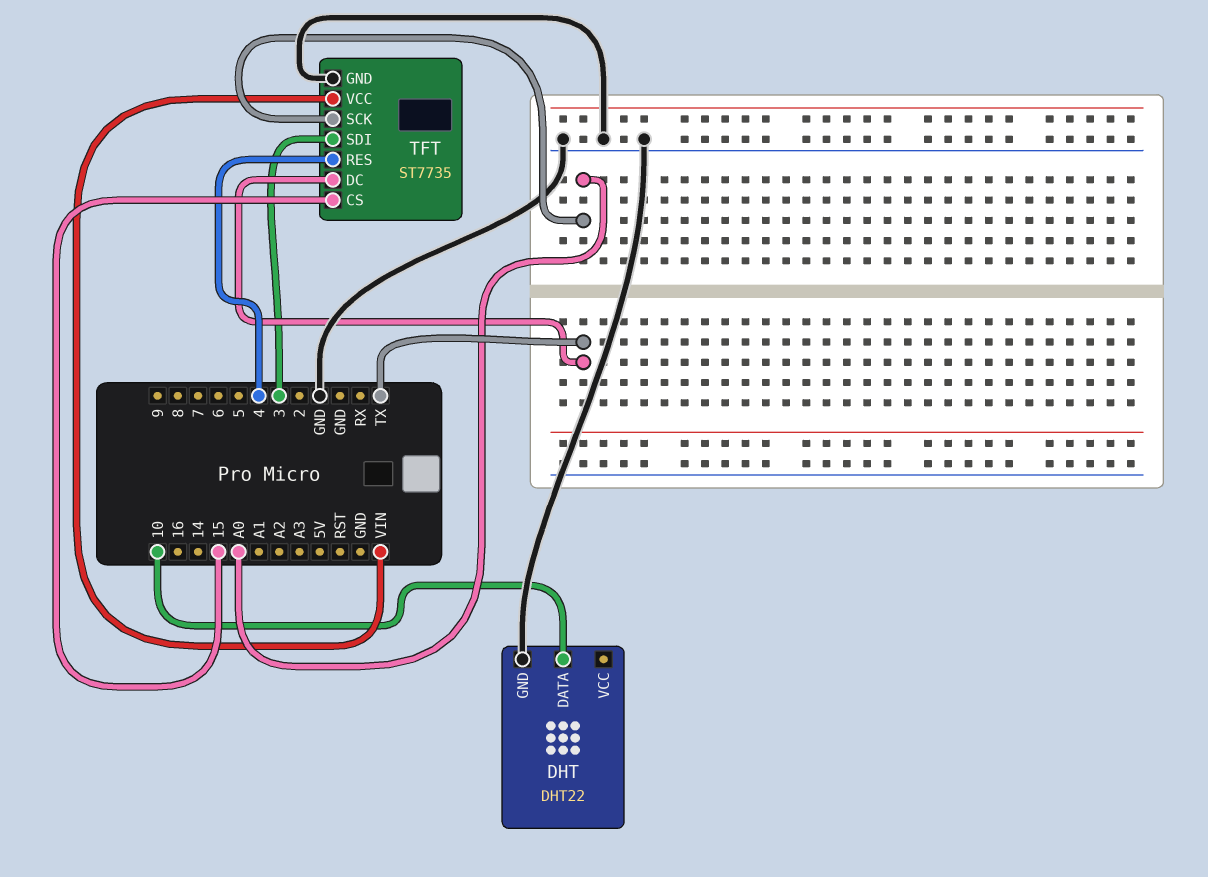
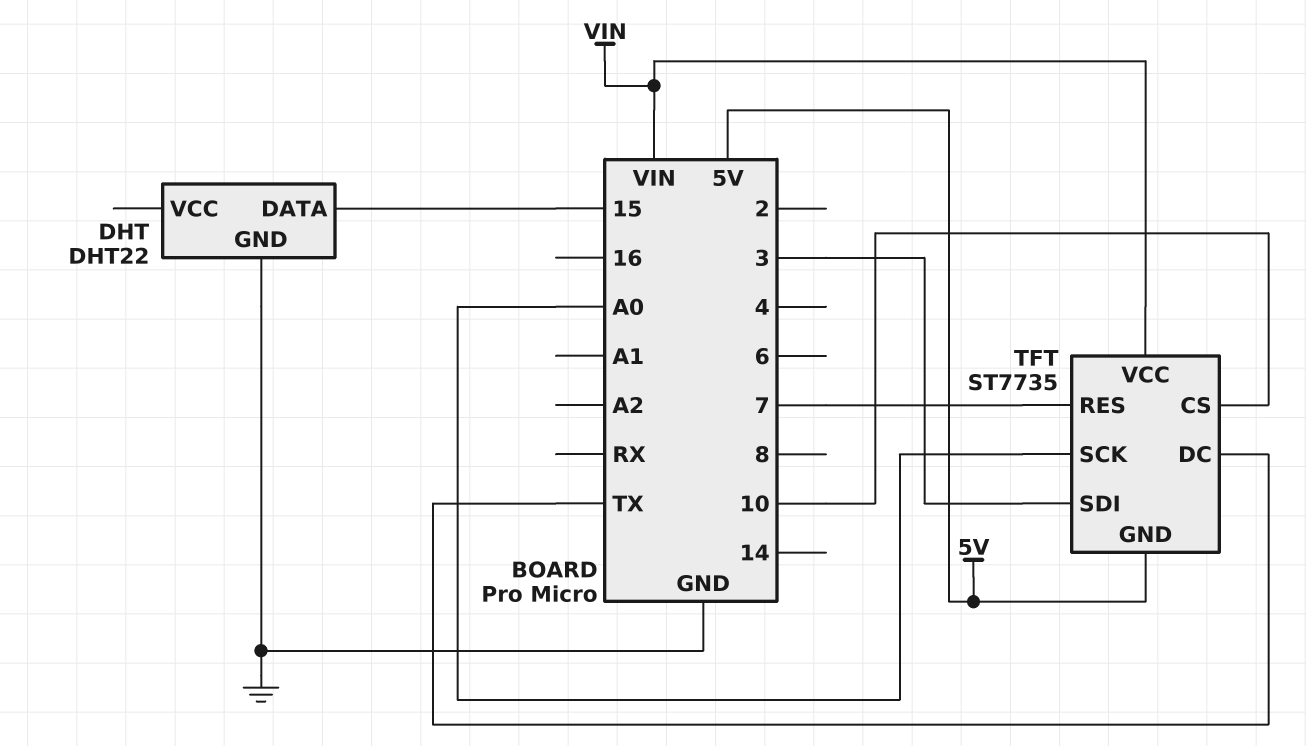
DHT pin DATA: 10 -> 15
TFT pin CS: 15 -> 10
TFT pin GND: GND -> 5V
TFT pin RES: 4 -> 7

